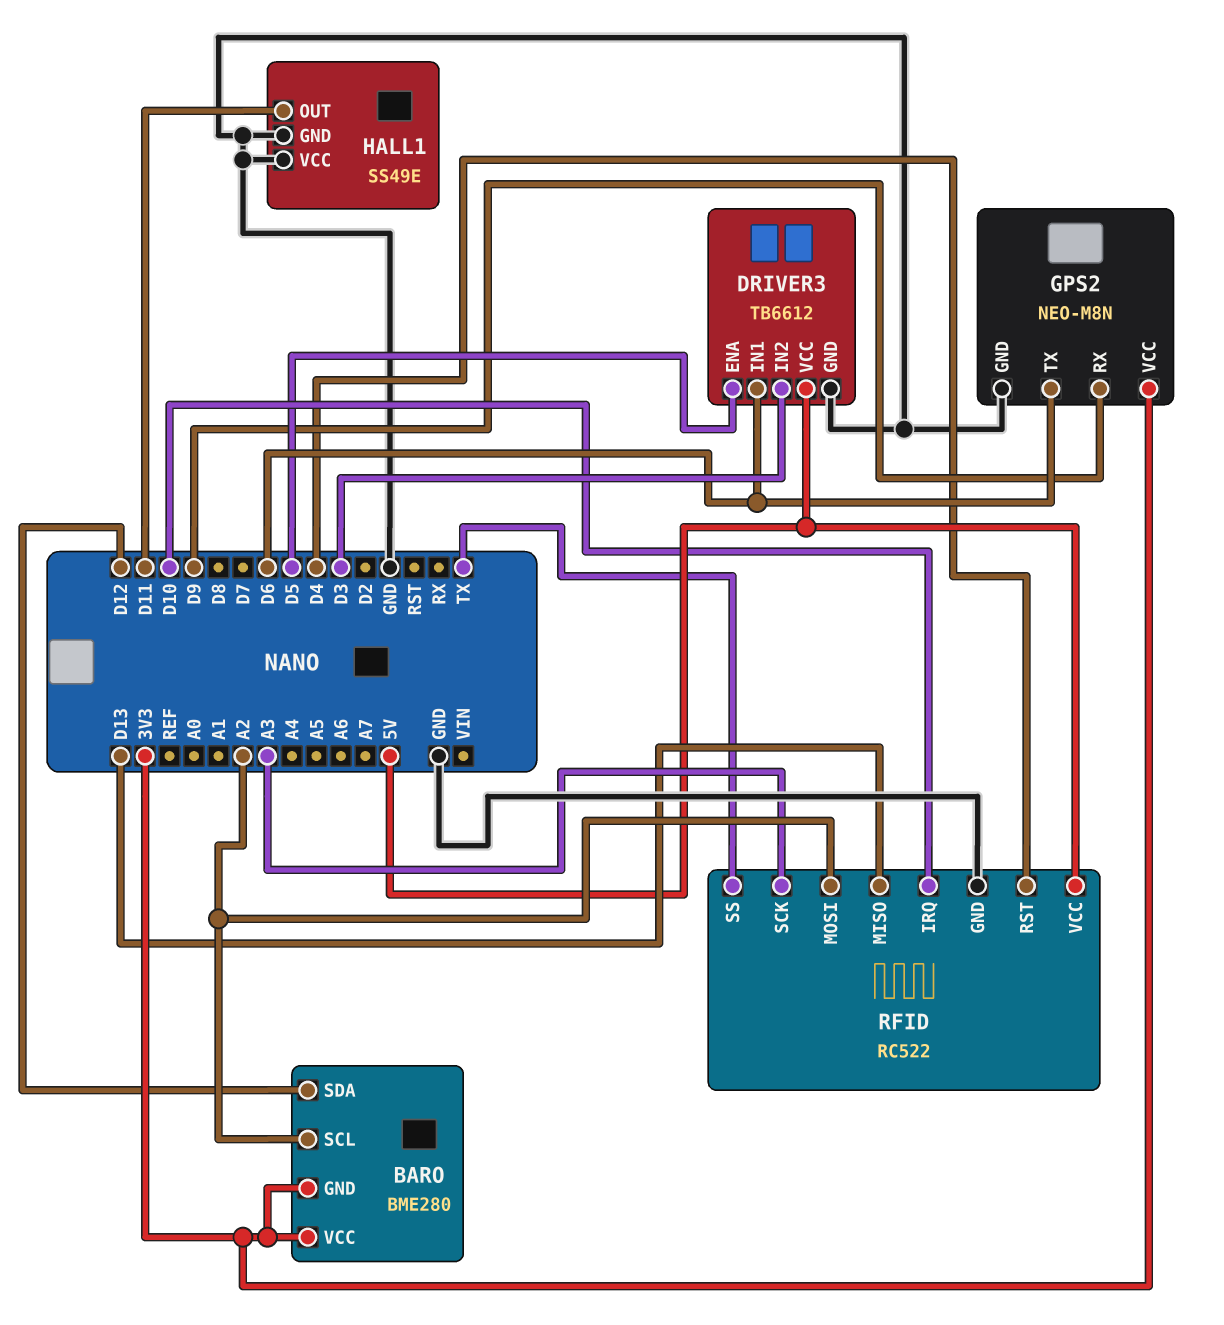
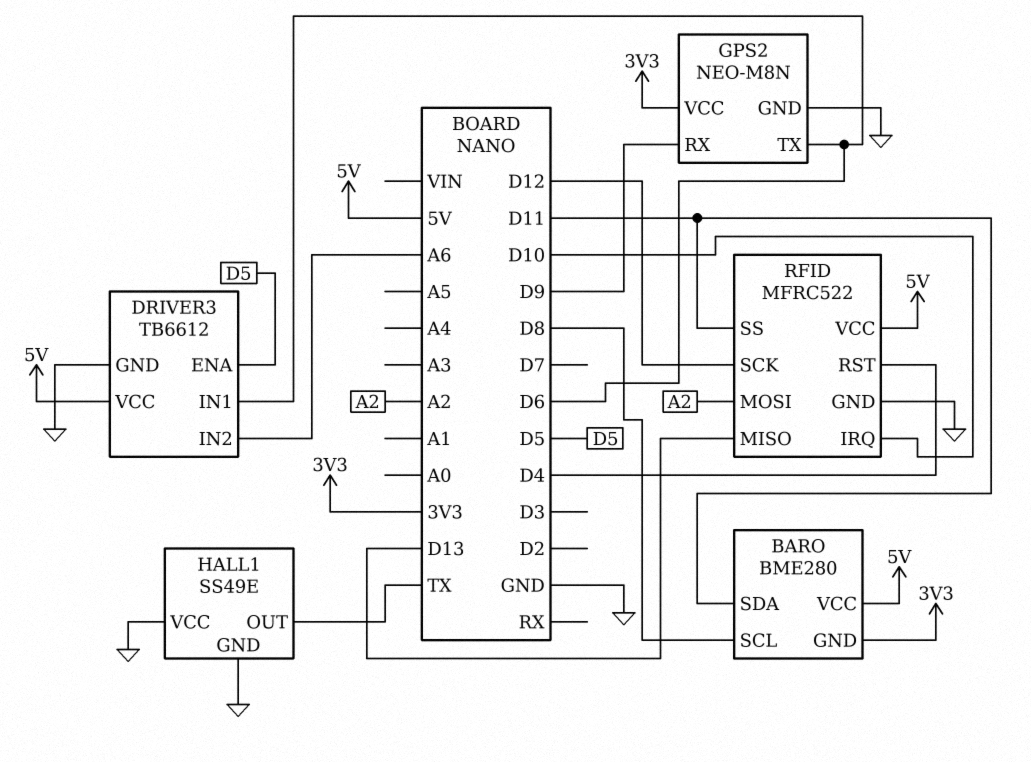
BARO pin SCL: A2 -> D8
BARO pin SDA: D12 -> D11
BARO pin VCC: 3V3 -> 5V
DRIVER3 pin IN2: D3 -> A6
HALL1 pin OUT: D11 -> TX
RFID: RC522 -> MFRC522
RFID pin SCK: A3 -> D12
RFID pin SS: TX -> D11

